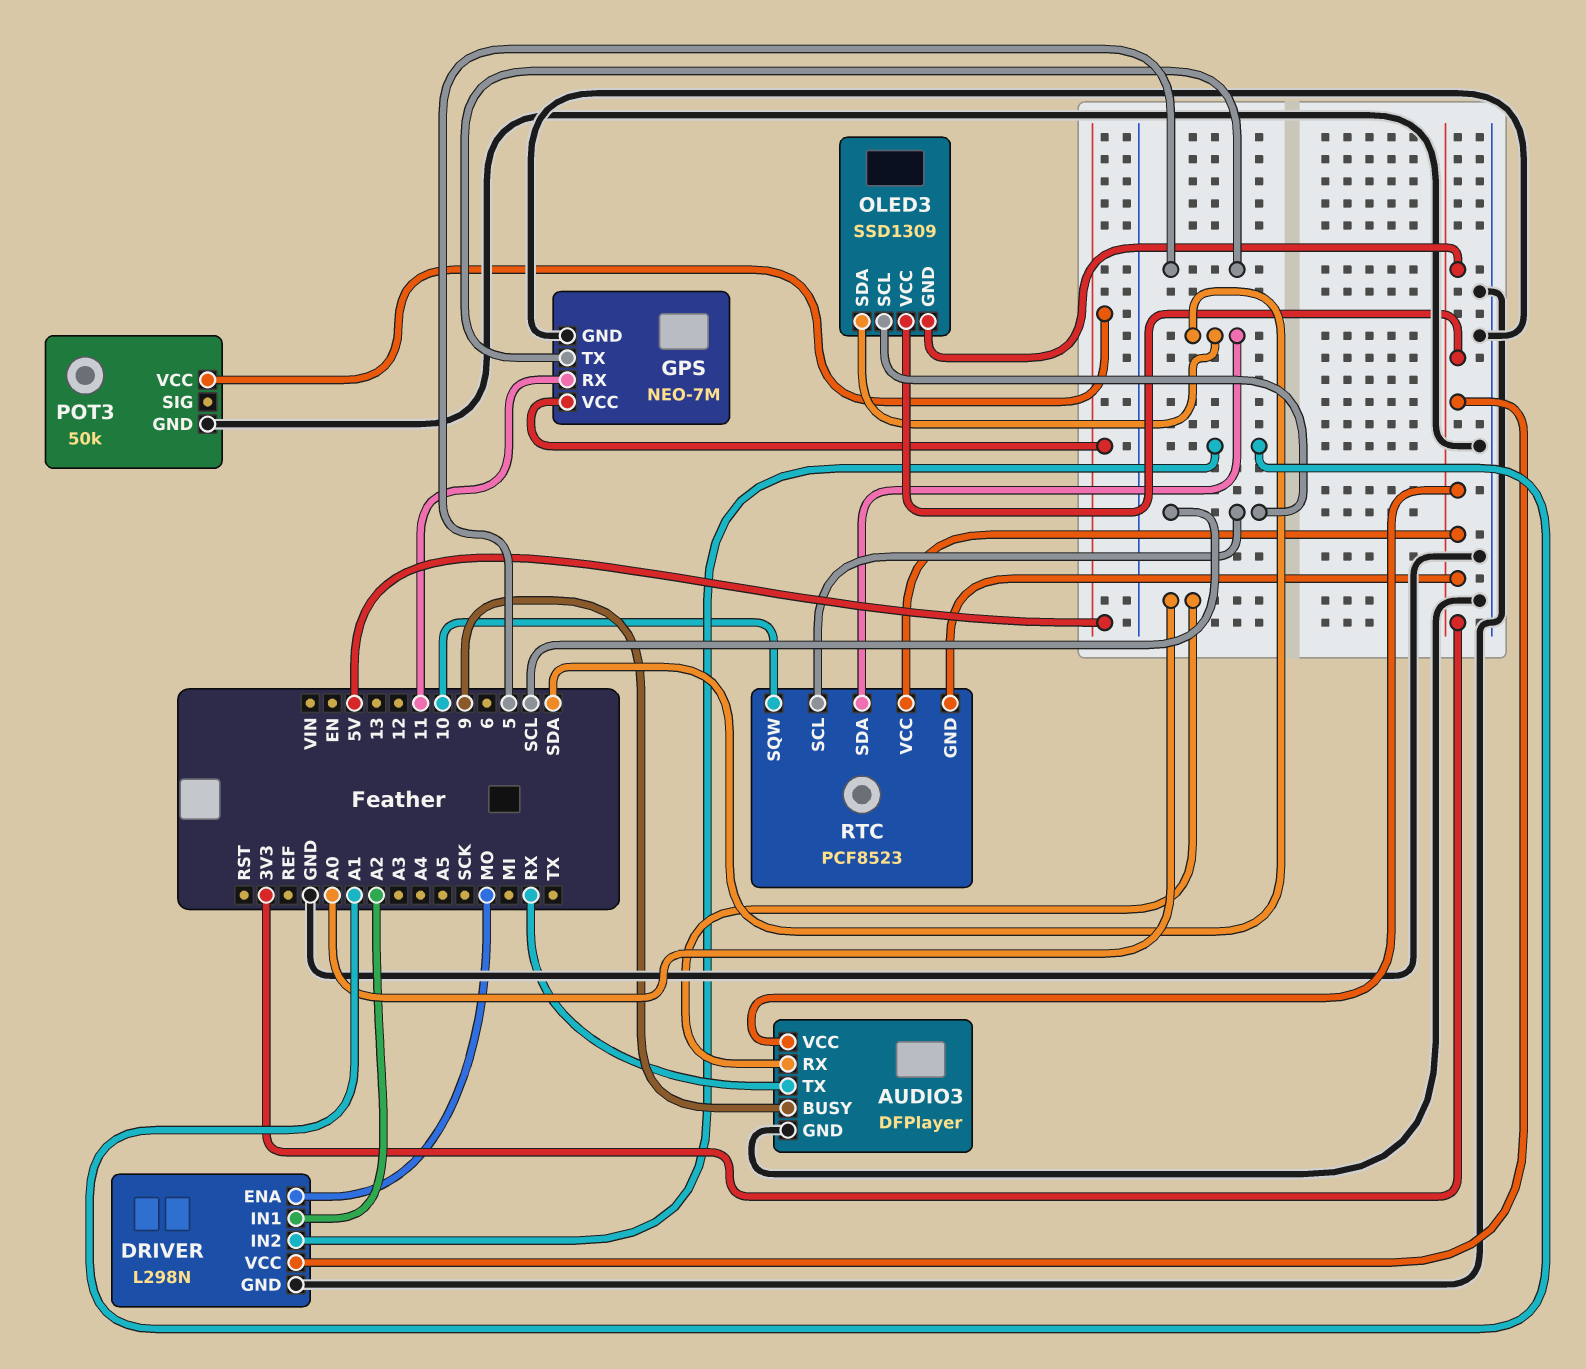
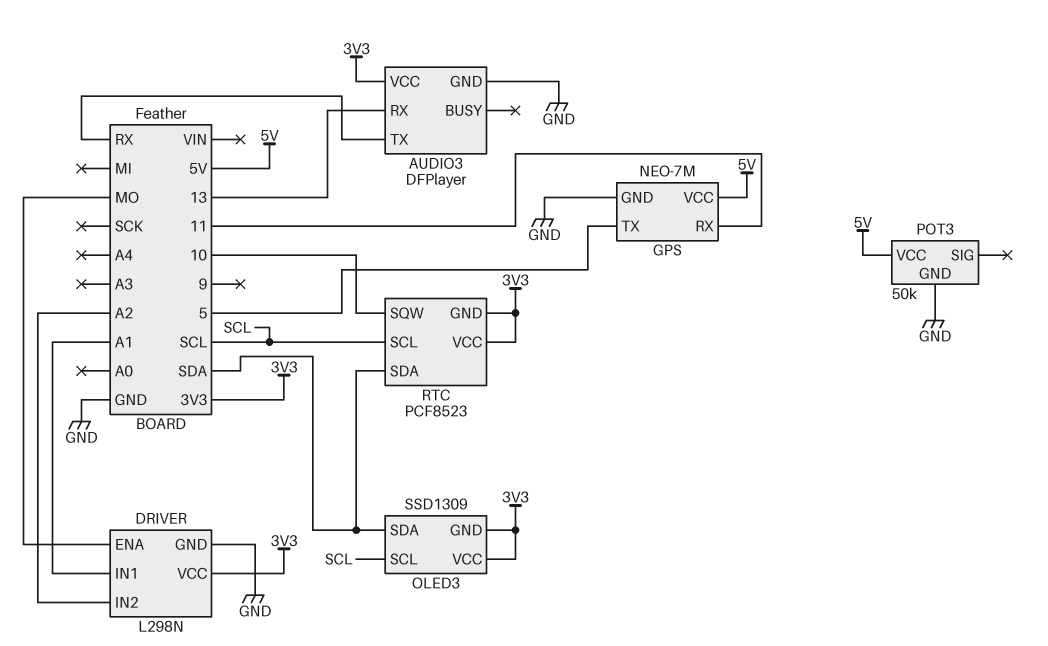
AUDIO3 pin BUSY: 9 -> none
AUDIO3 pin RX: A0 -> 13
DRIVER pin IN1: A2 -> A1
DRIVER pin IN2: A1 -> A2

